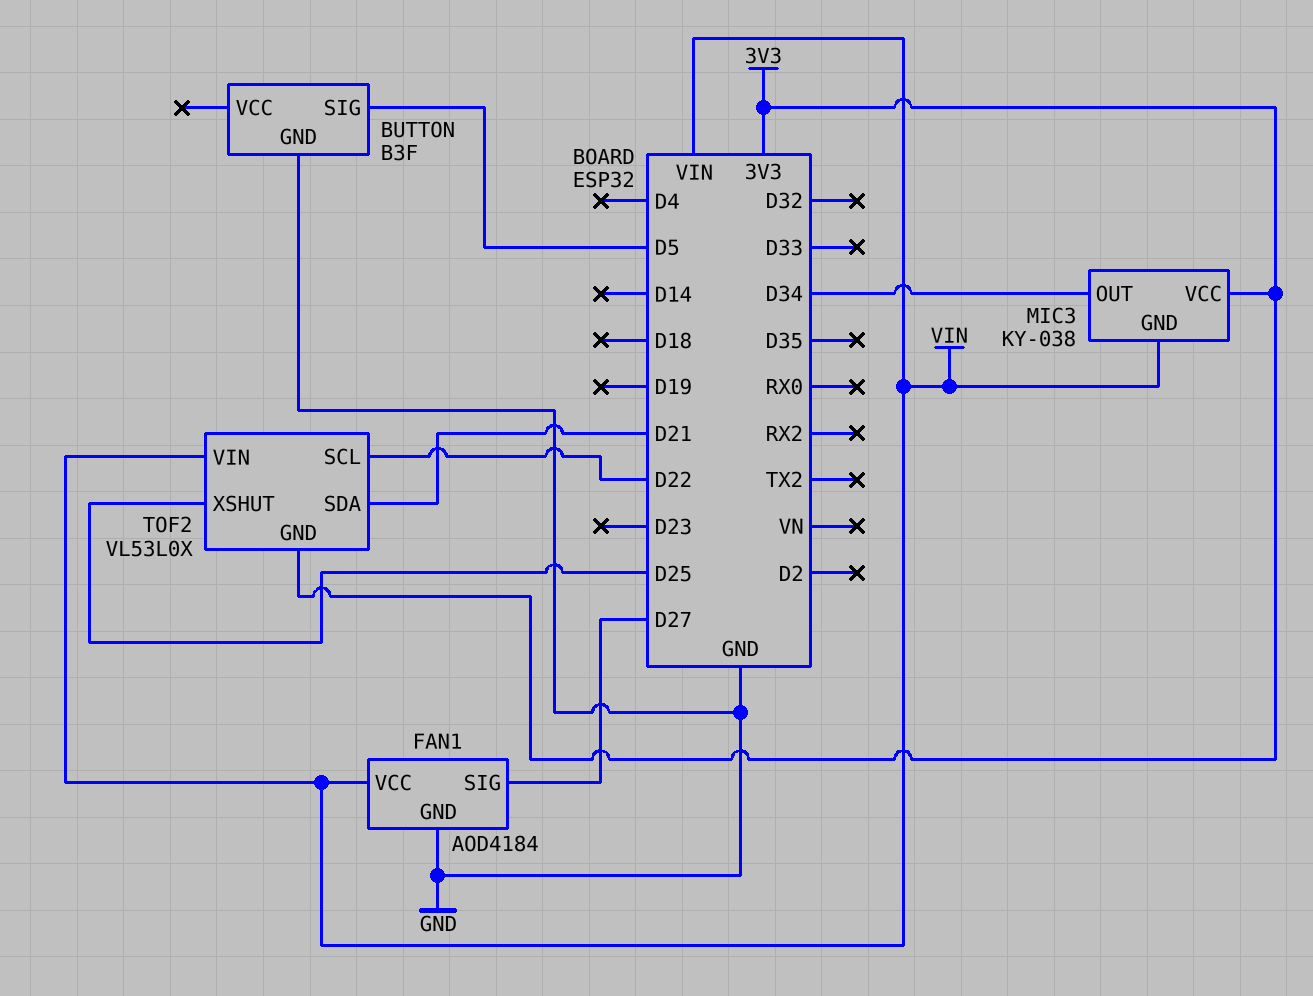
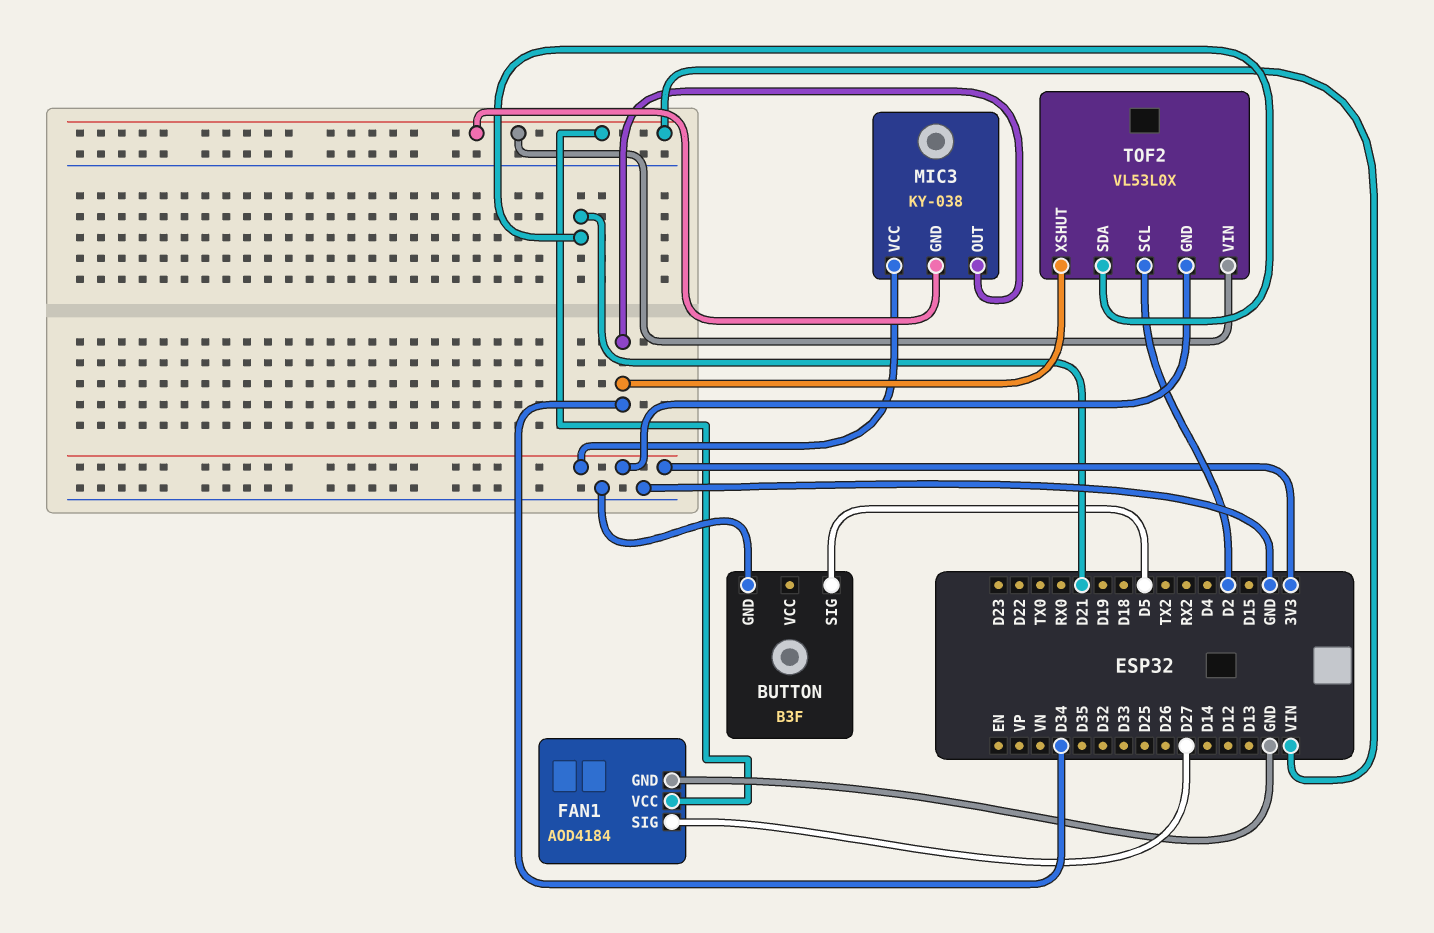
TOF2 pin SCL: D22 -> D2
TOF2 pin XSHUT: D25 -> D34

